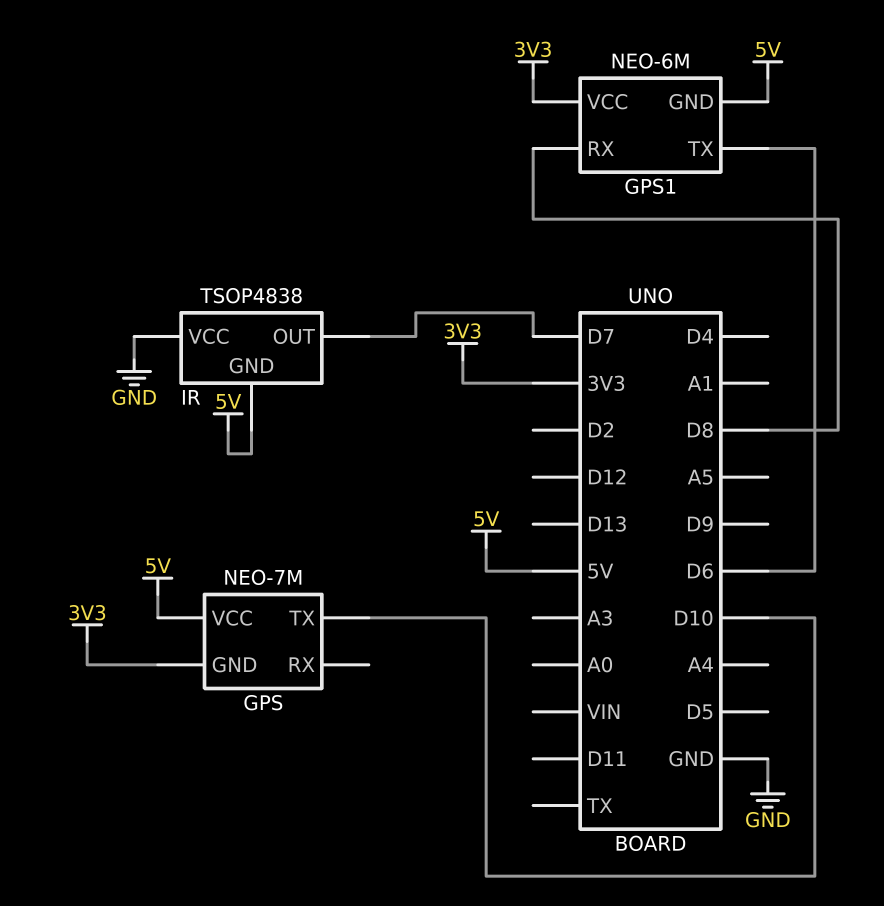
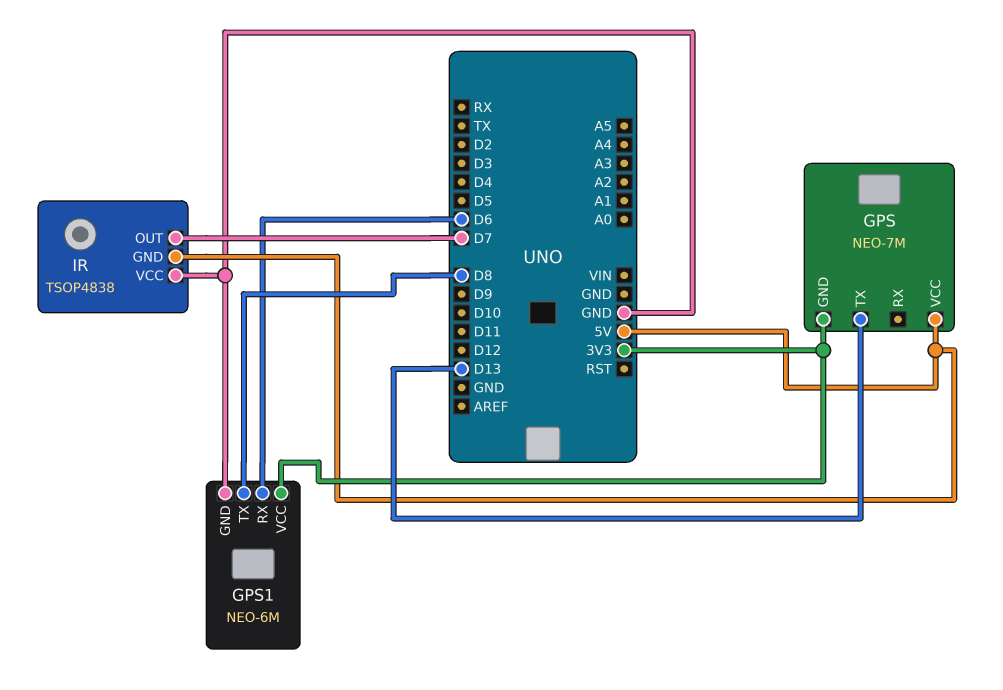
GPS pin TX: D10 -> D13
GPS1 pin GND: 5V -> GND
GPS1 pin RX: D8 -> D6
GPS1 pin TX: D6 -> D8

